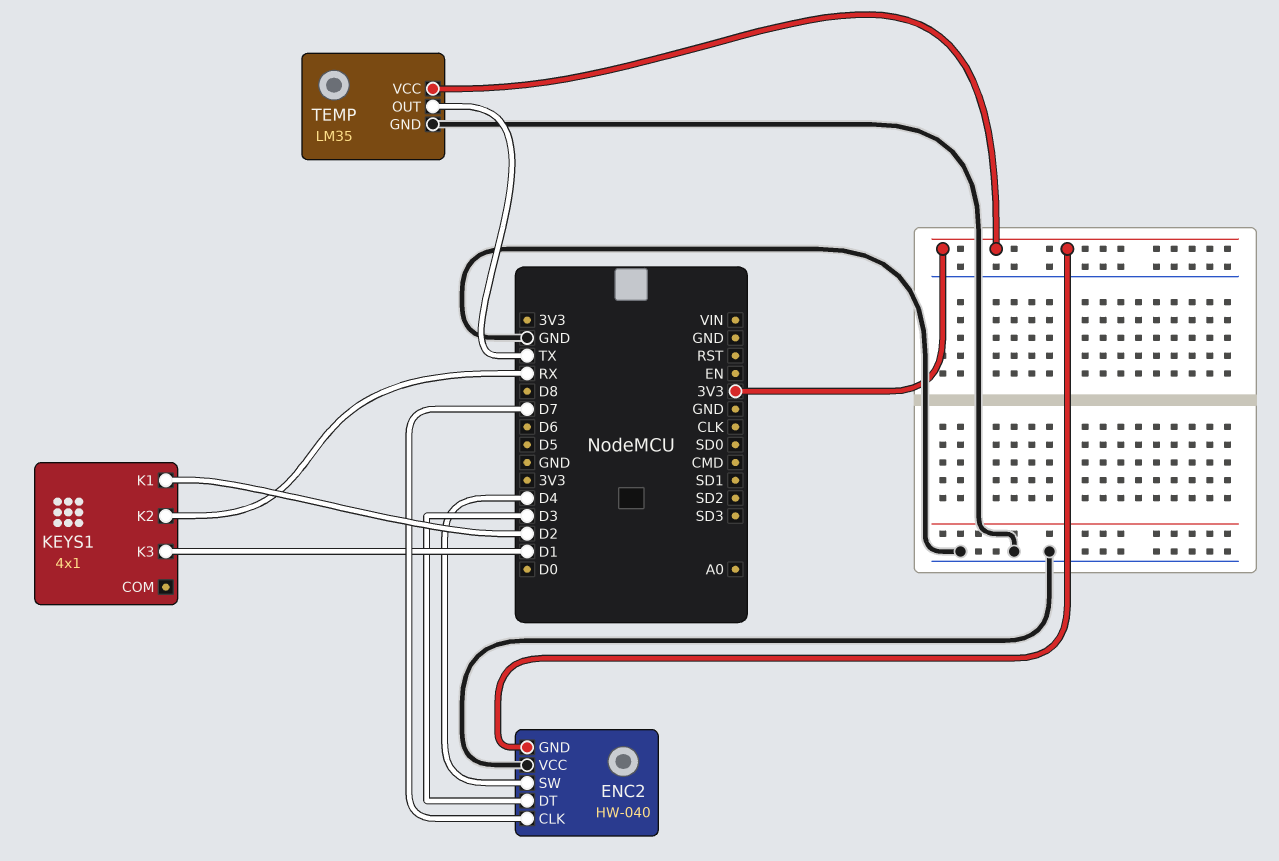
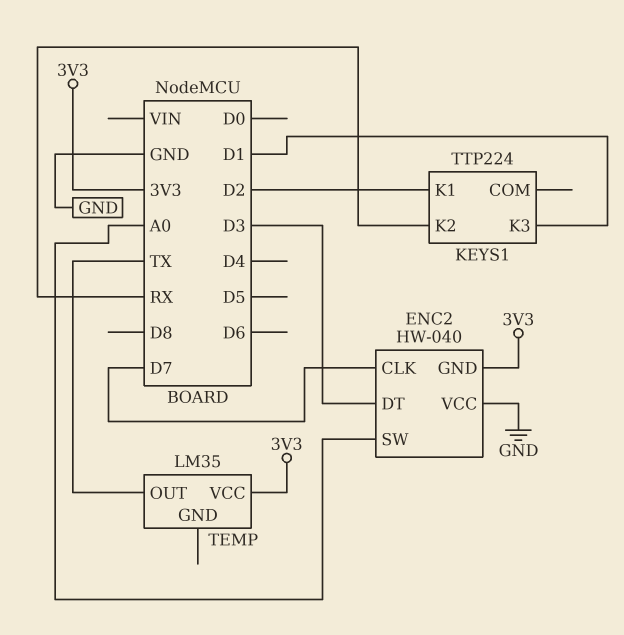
ENC2 pin SW: D4 -> A0
KEYS1: 4x1 -> TTP224
TEMP pin GND: GND -> none

